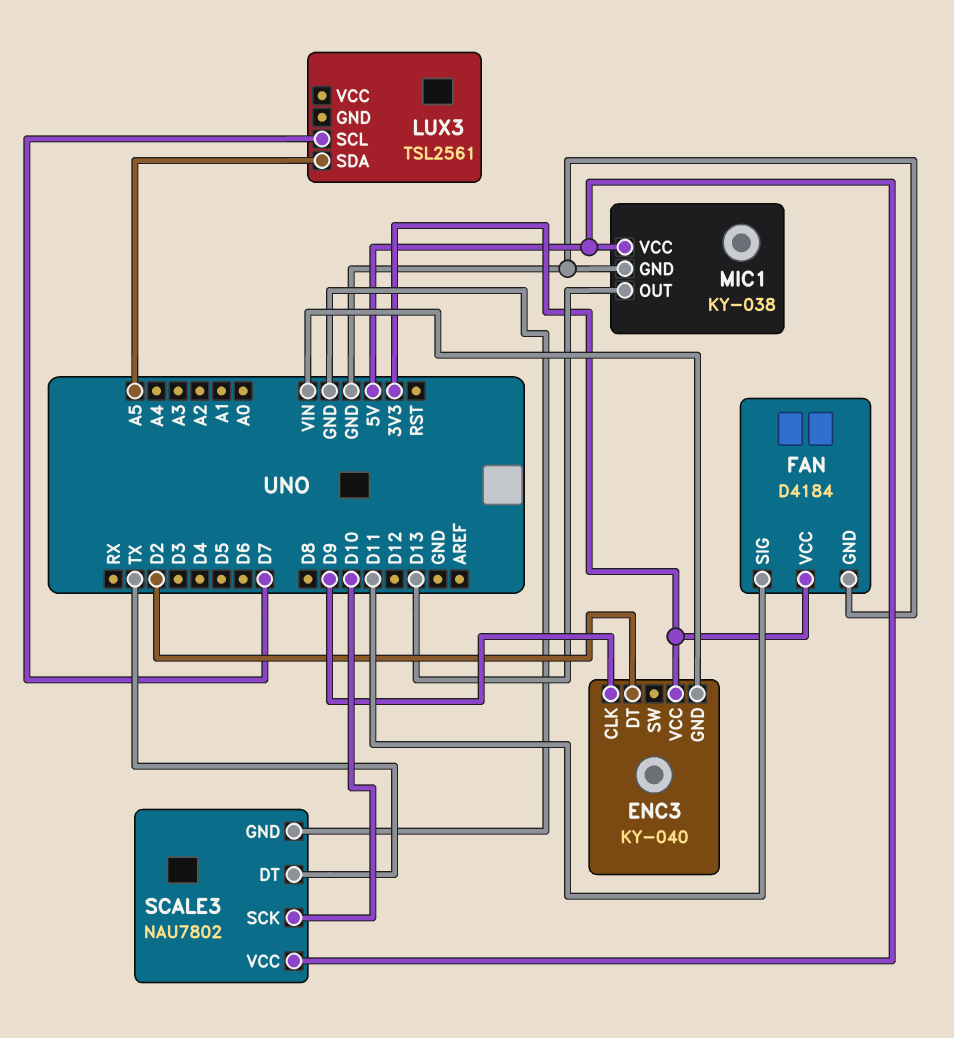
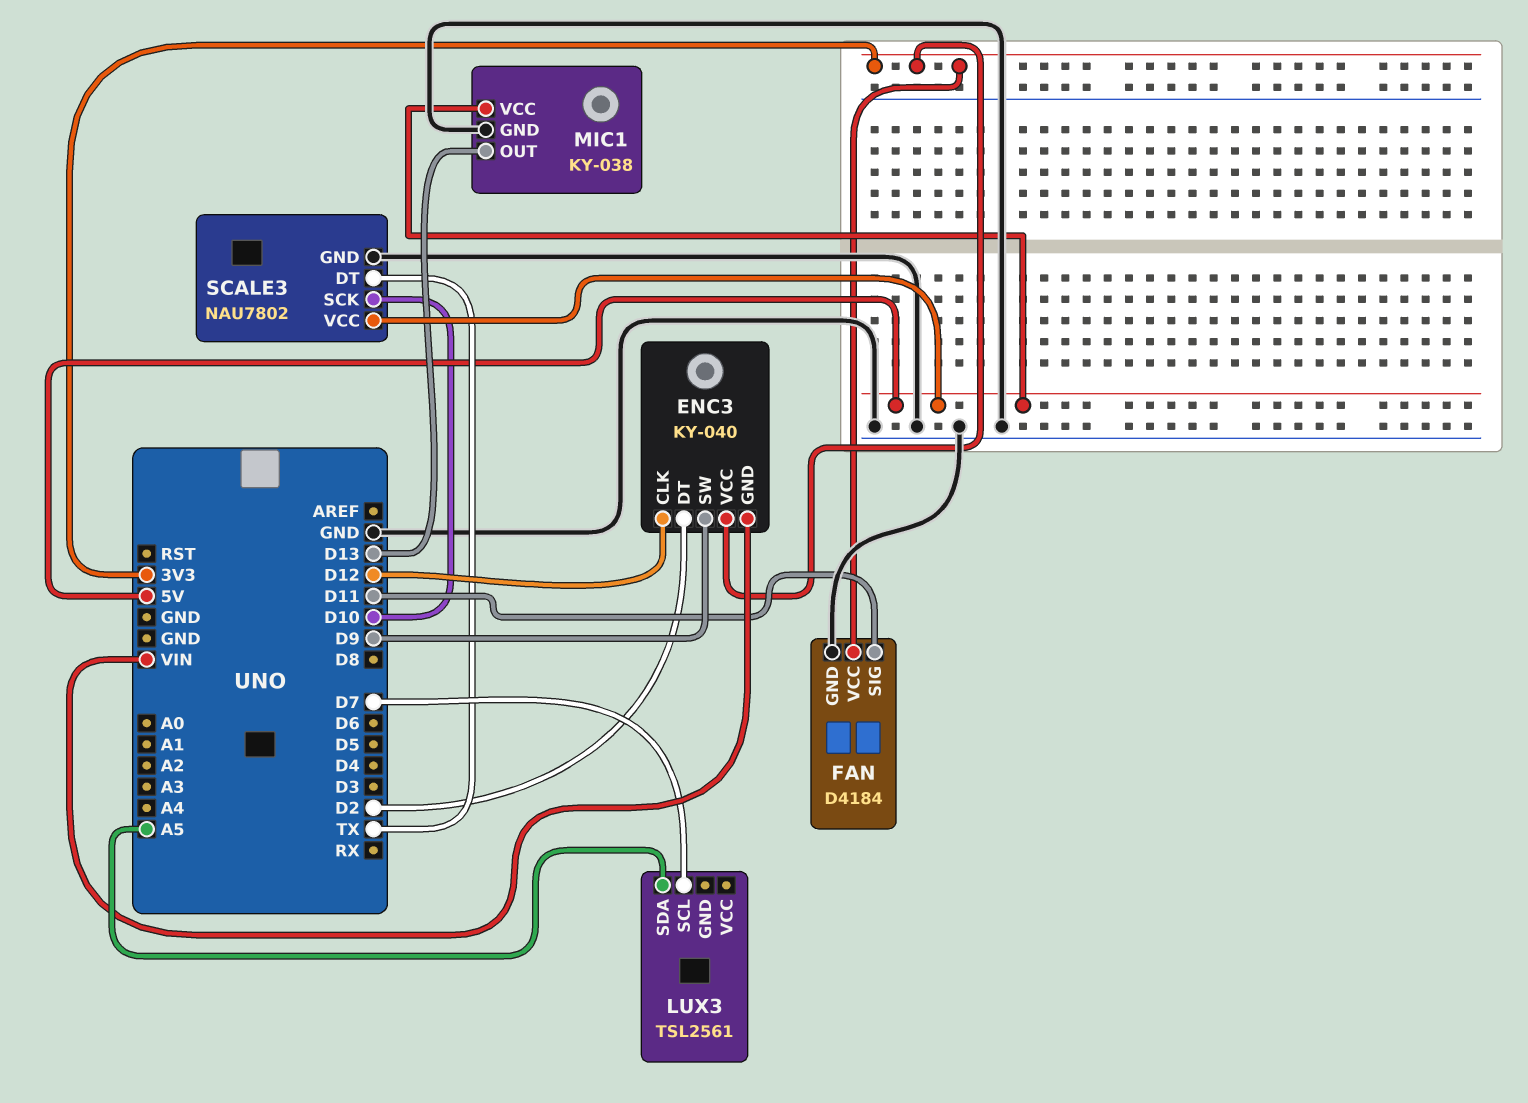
ENC3 pin CLK: D9 -> D12
ENC3 pin SW: none -> D9

